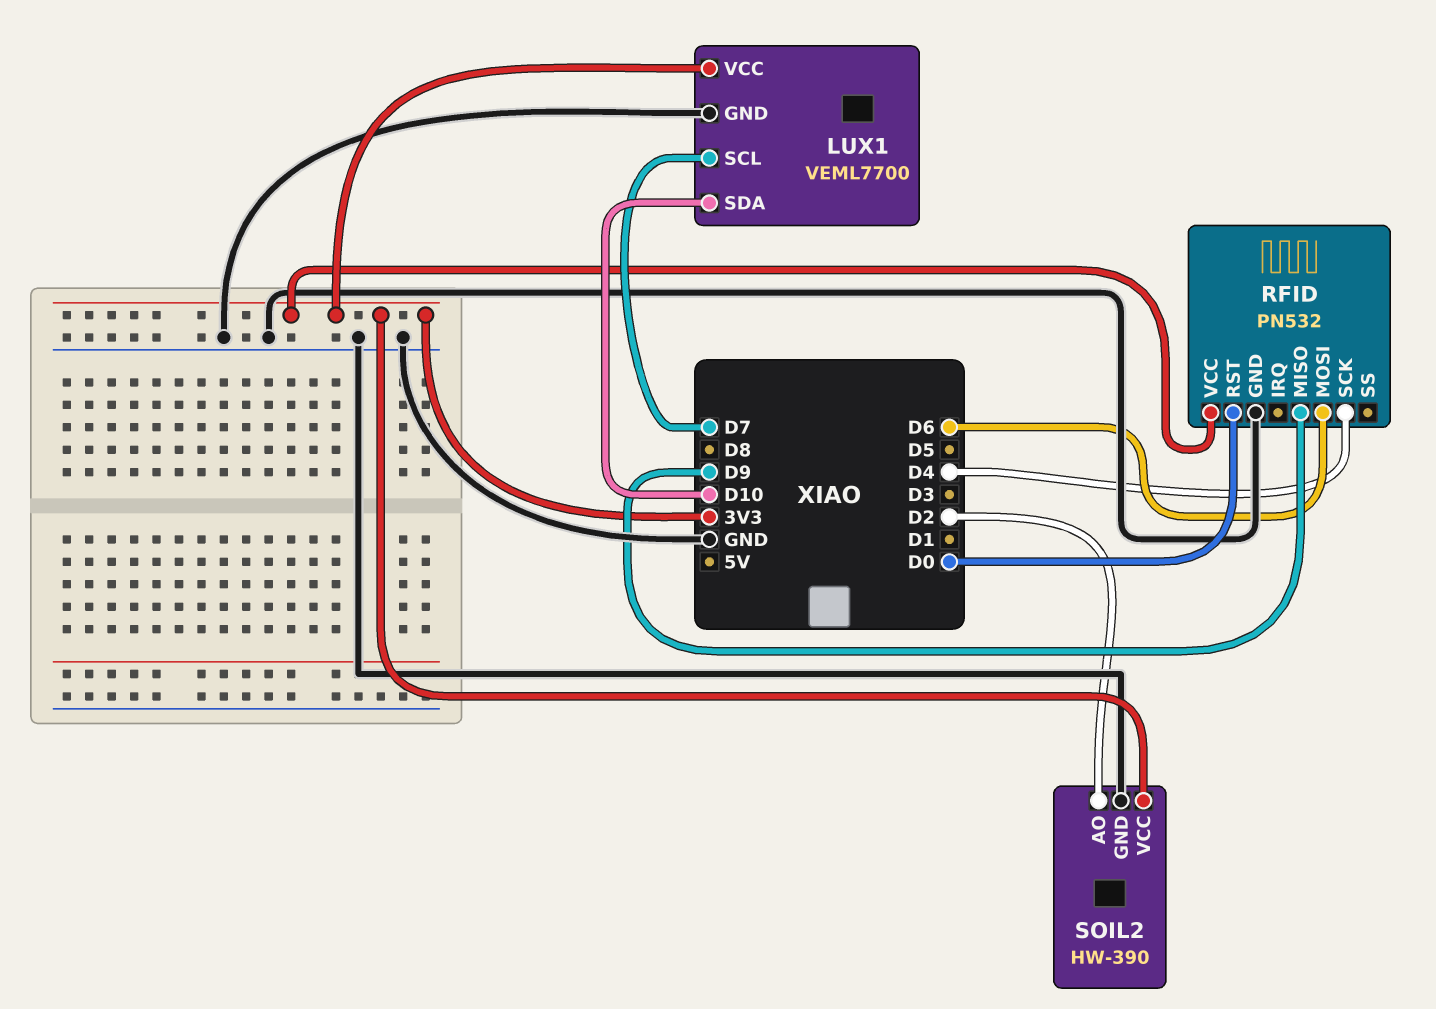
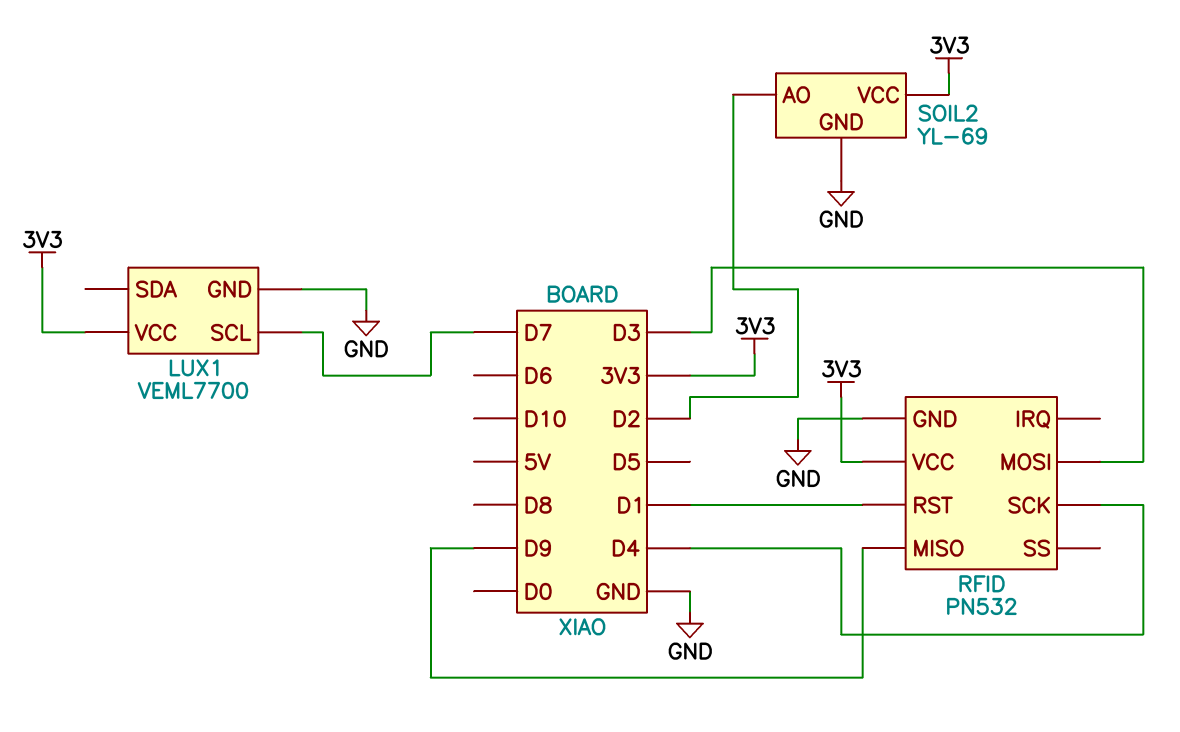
LUX1 pin SDA: D10 -> none
RFID pin MOSI: D6 -> D3
RFID pin RST: D0 -> D1
SOIL2: HW-390 -> YL-69

